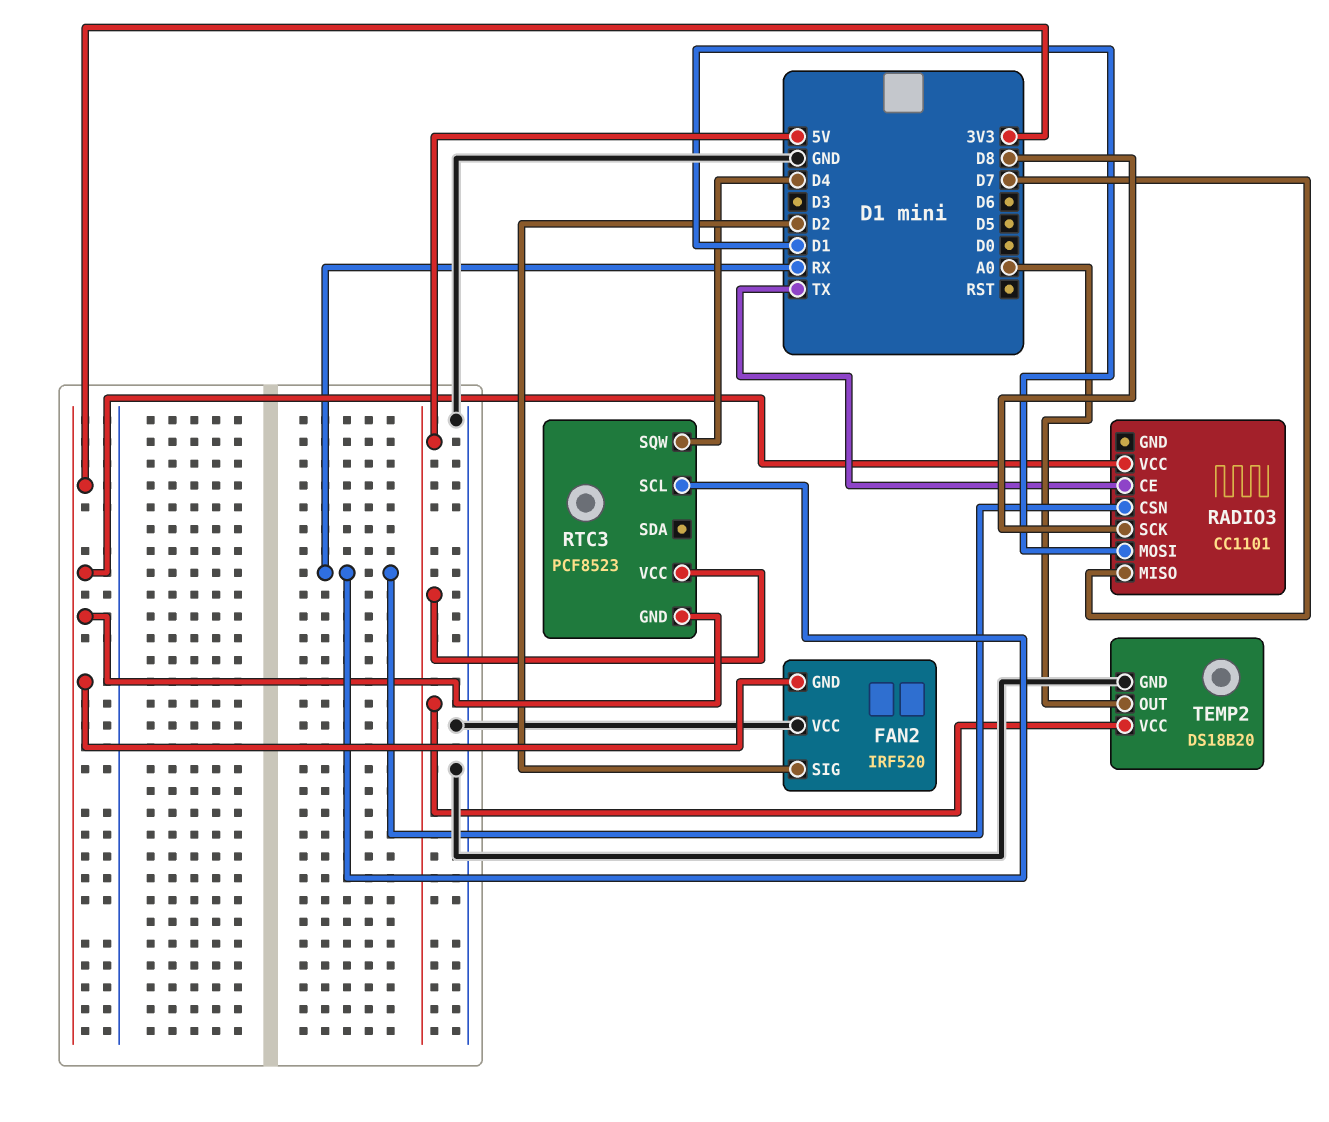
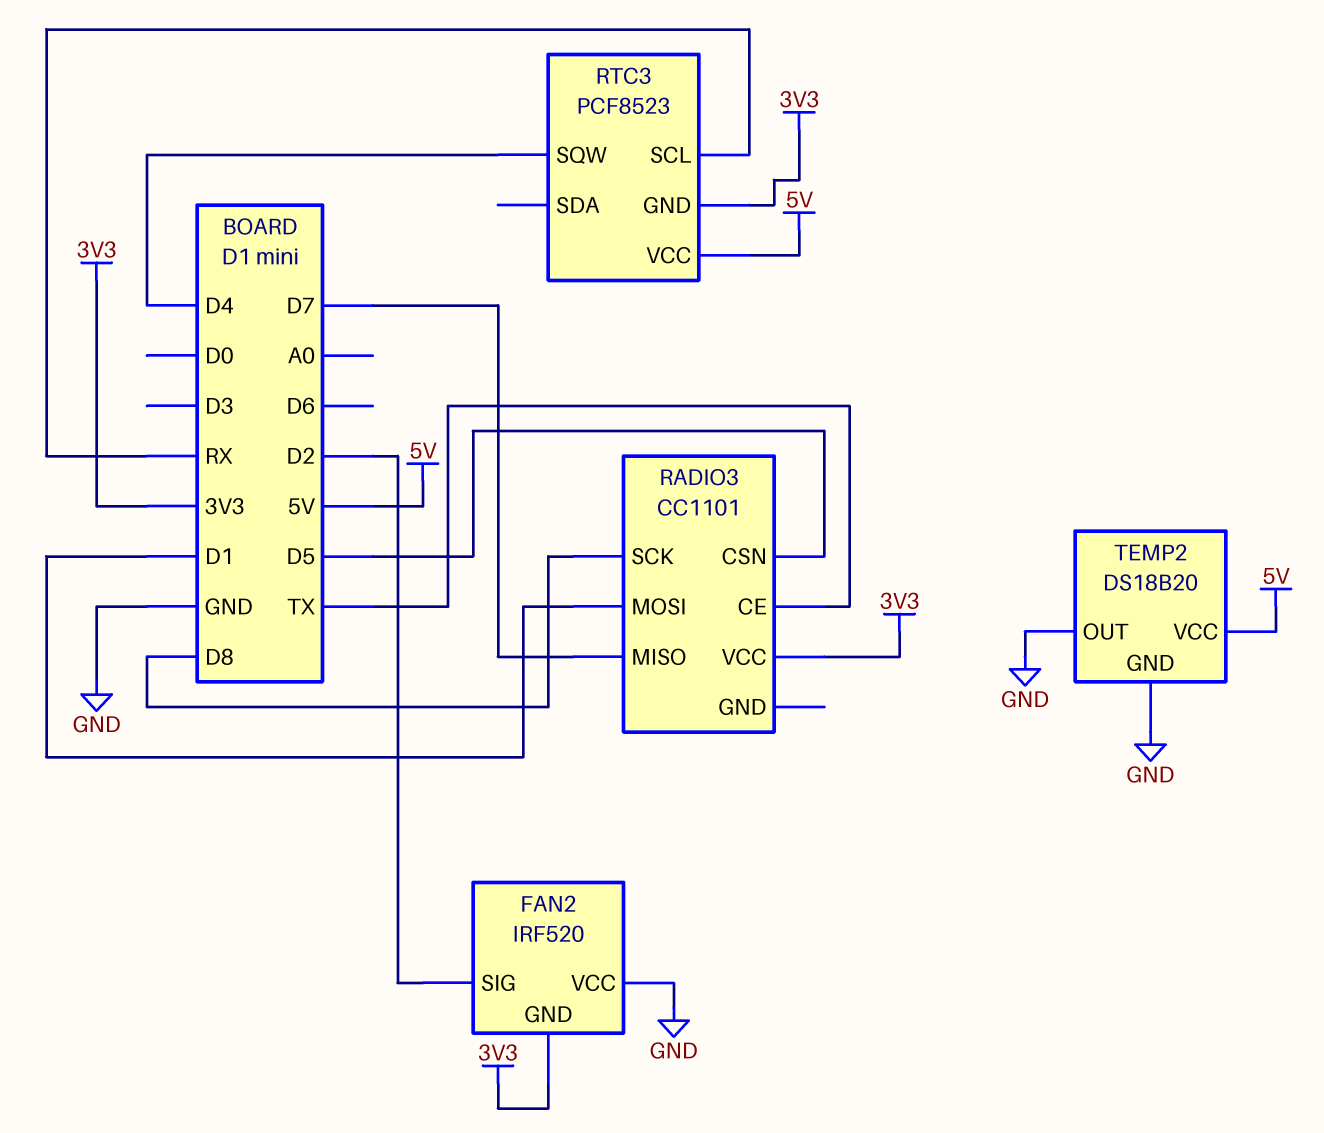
RADIO3 pin CSN: RX -> D5
TEMP2 pin OUT: A0 -> GND

